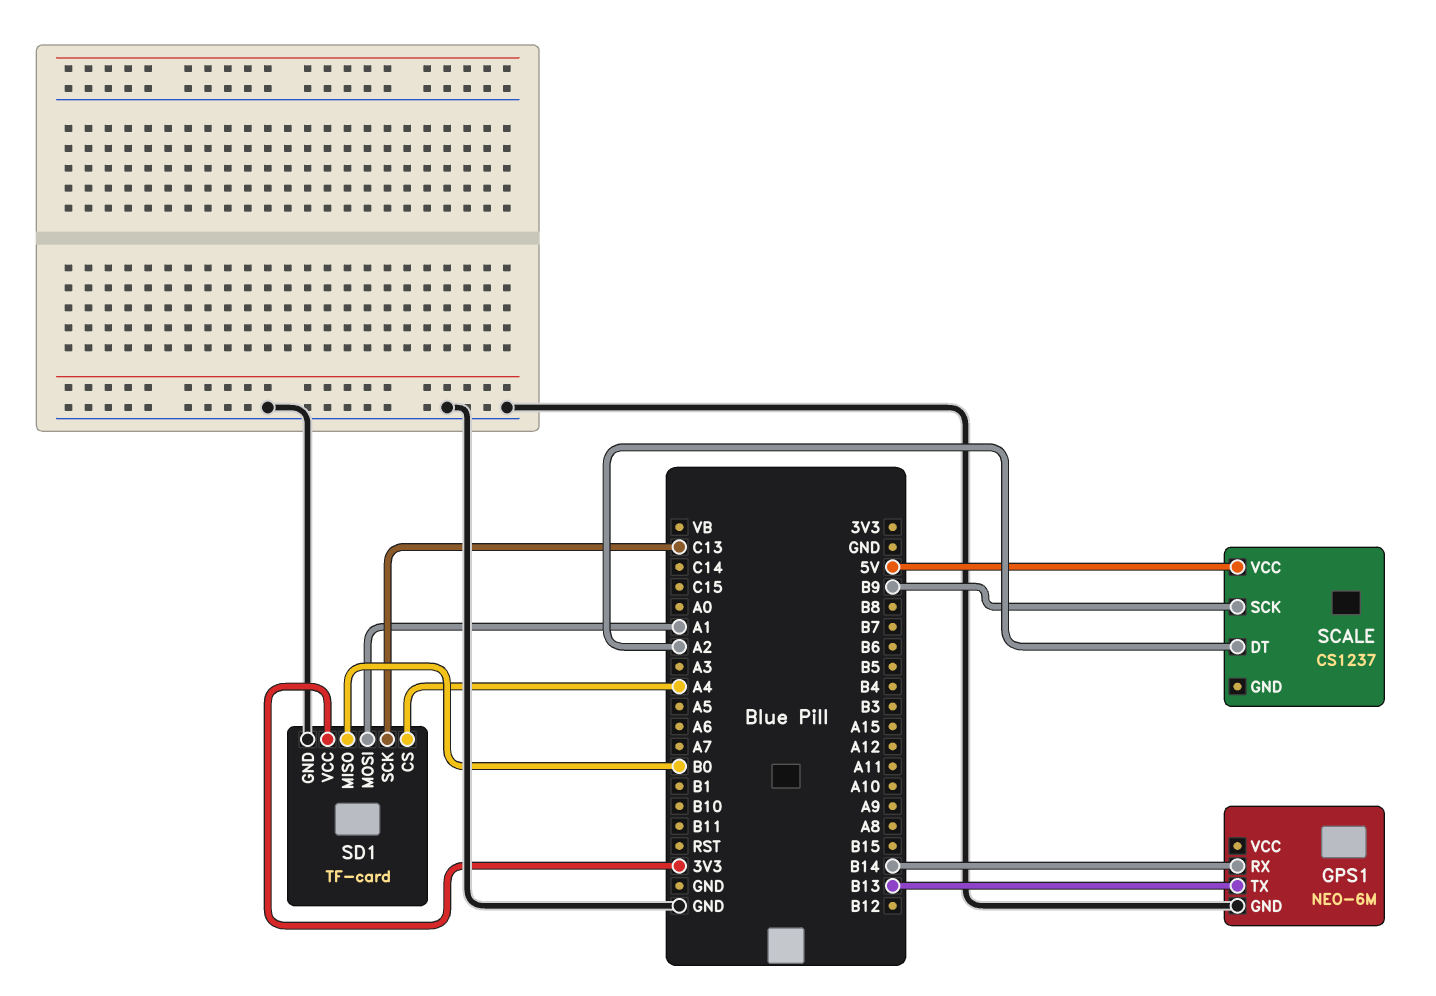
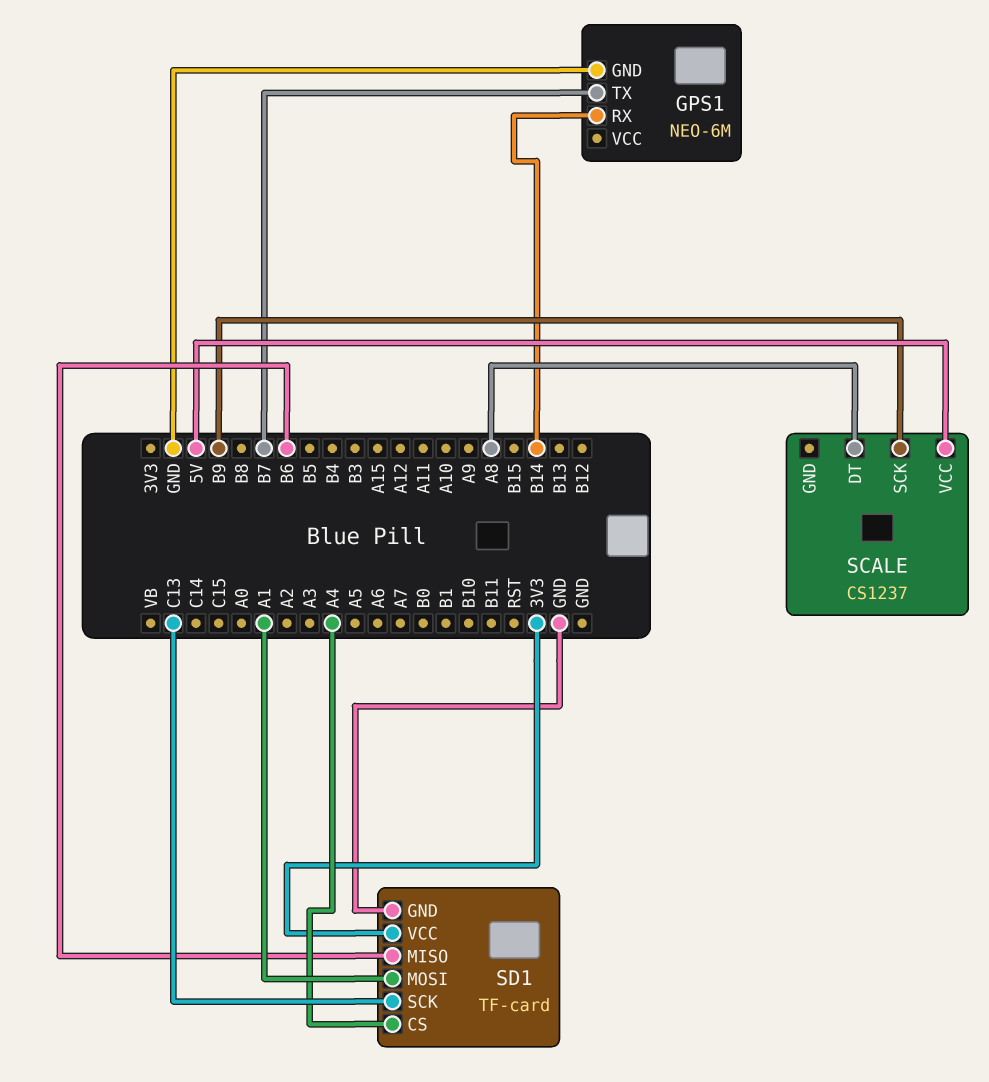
GPS1 pin TX: B13 -> B7
SCALE pin DT: A2 -> A8
SD1 pin MISO: B0 -> B6

